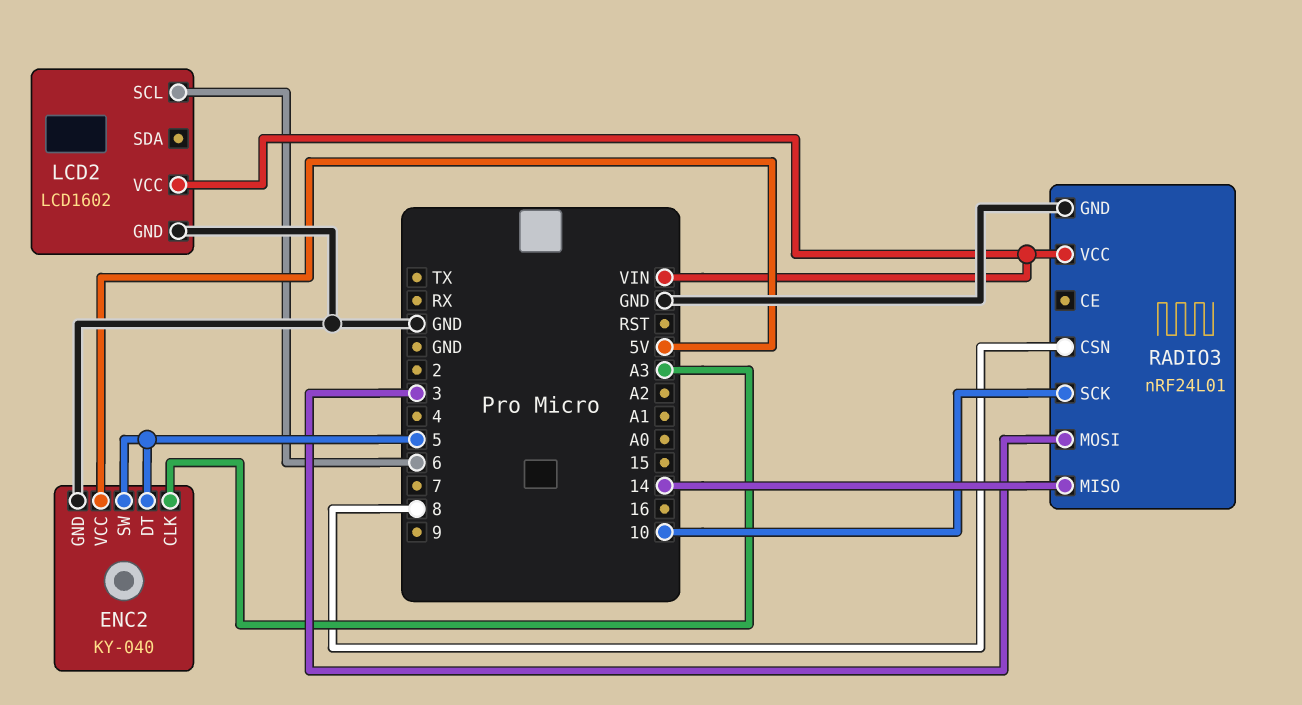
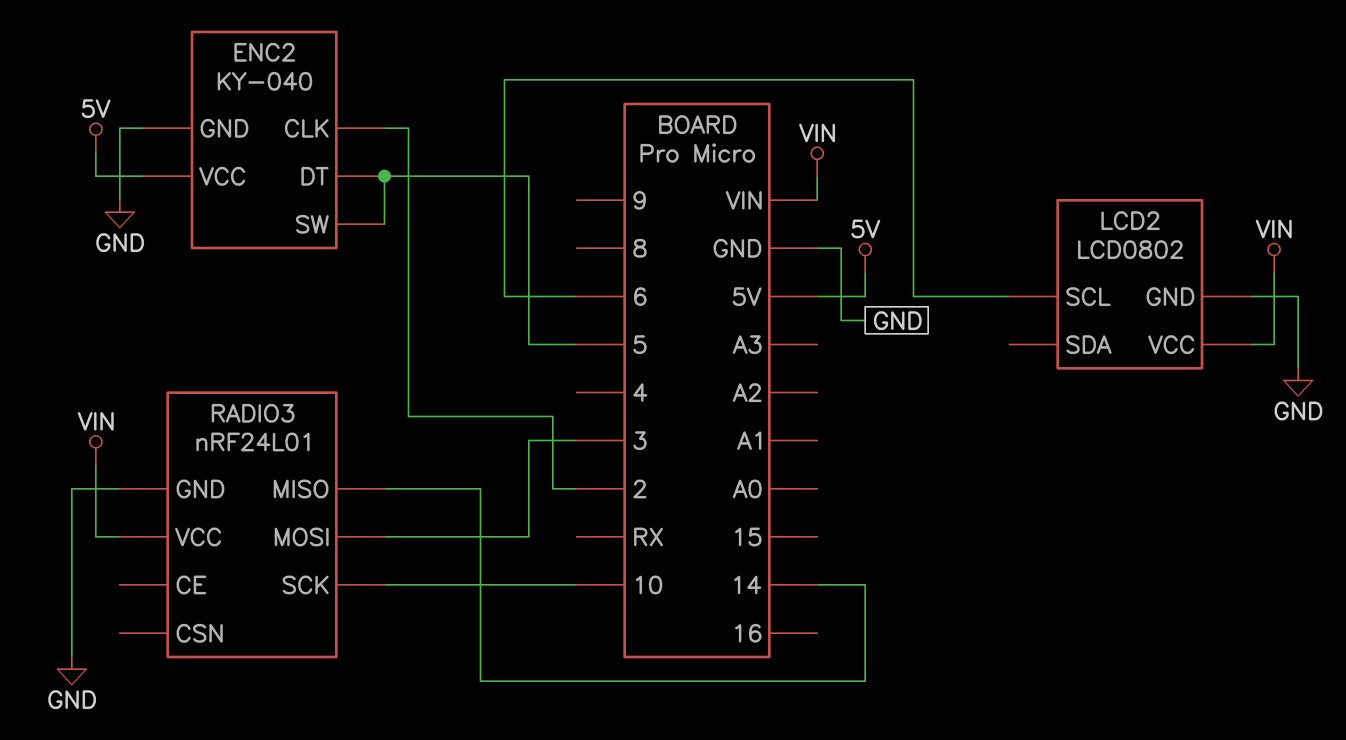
ENC2 pin CLK: A3 -> 2
LCD2: LCD1602 -> LCD0802
RADIO3 pin CSN: 8 -> none

